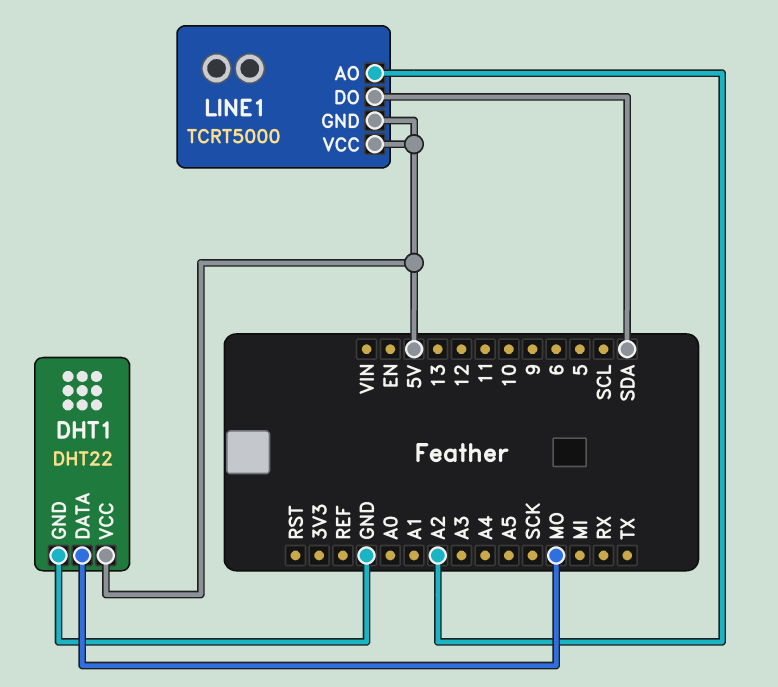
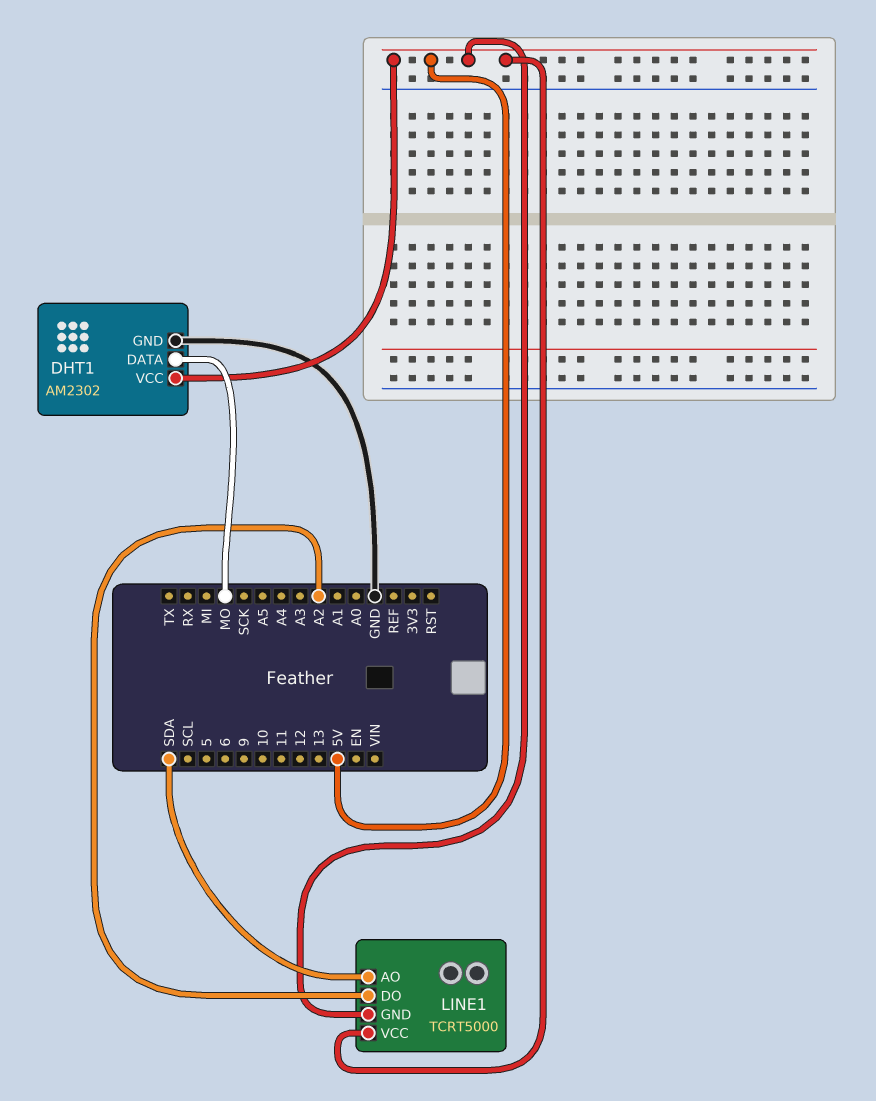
DHT1: DHT22 -> AM2302
LINE1 pin AO: A2 -> SDA
LINE1 pin DO: SDA -> A2

